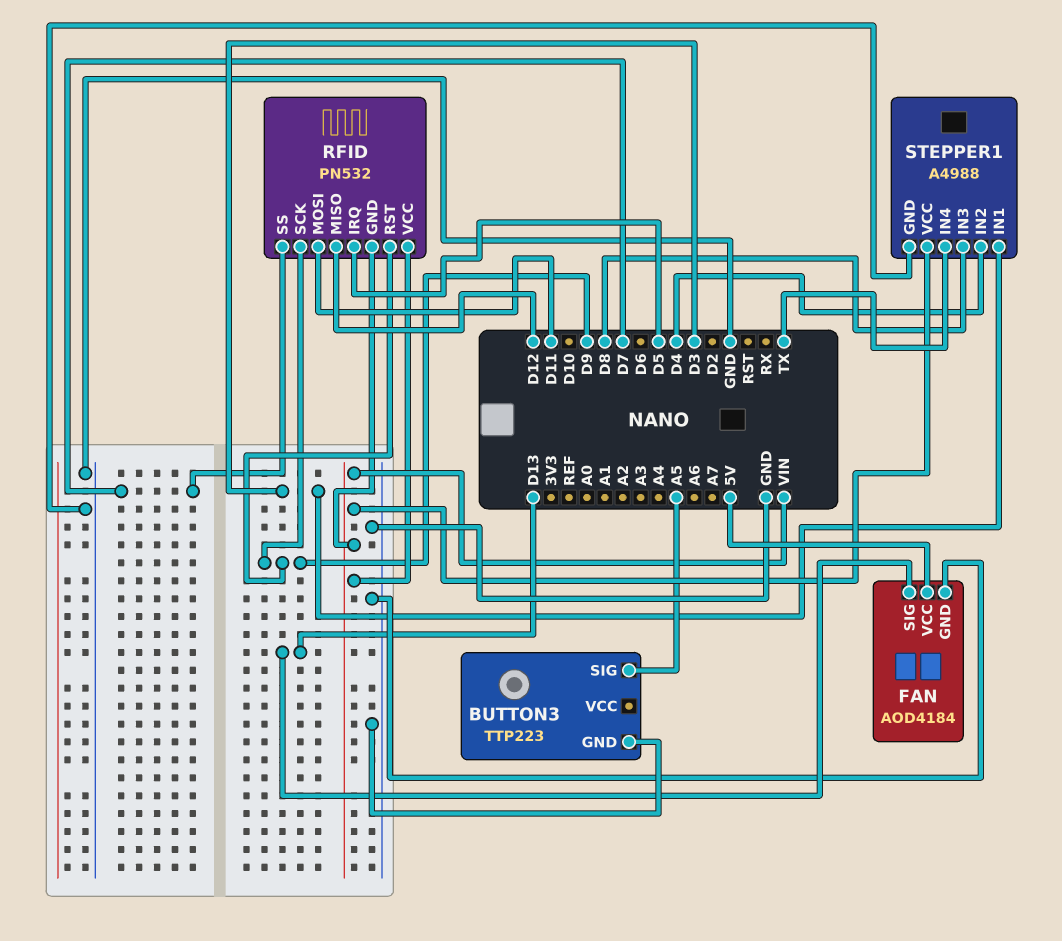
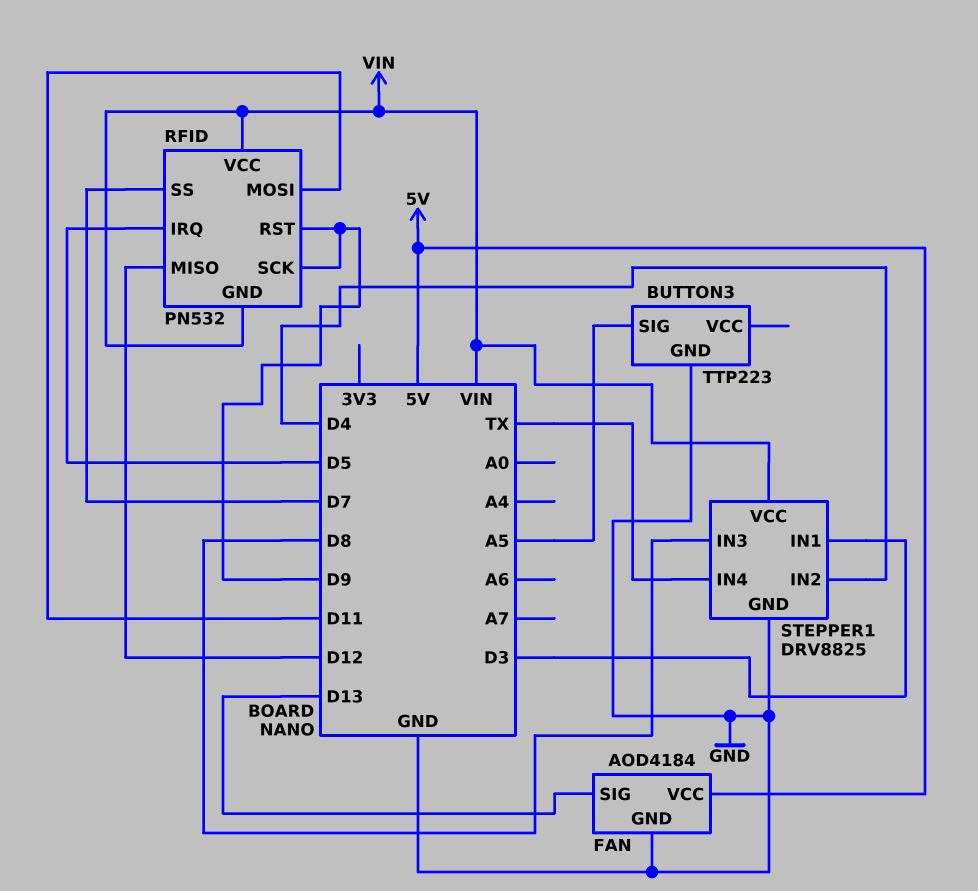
STEPPER1: A4988 -> DRV8825

